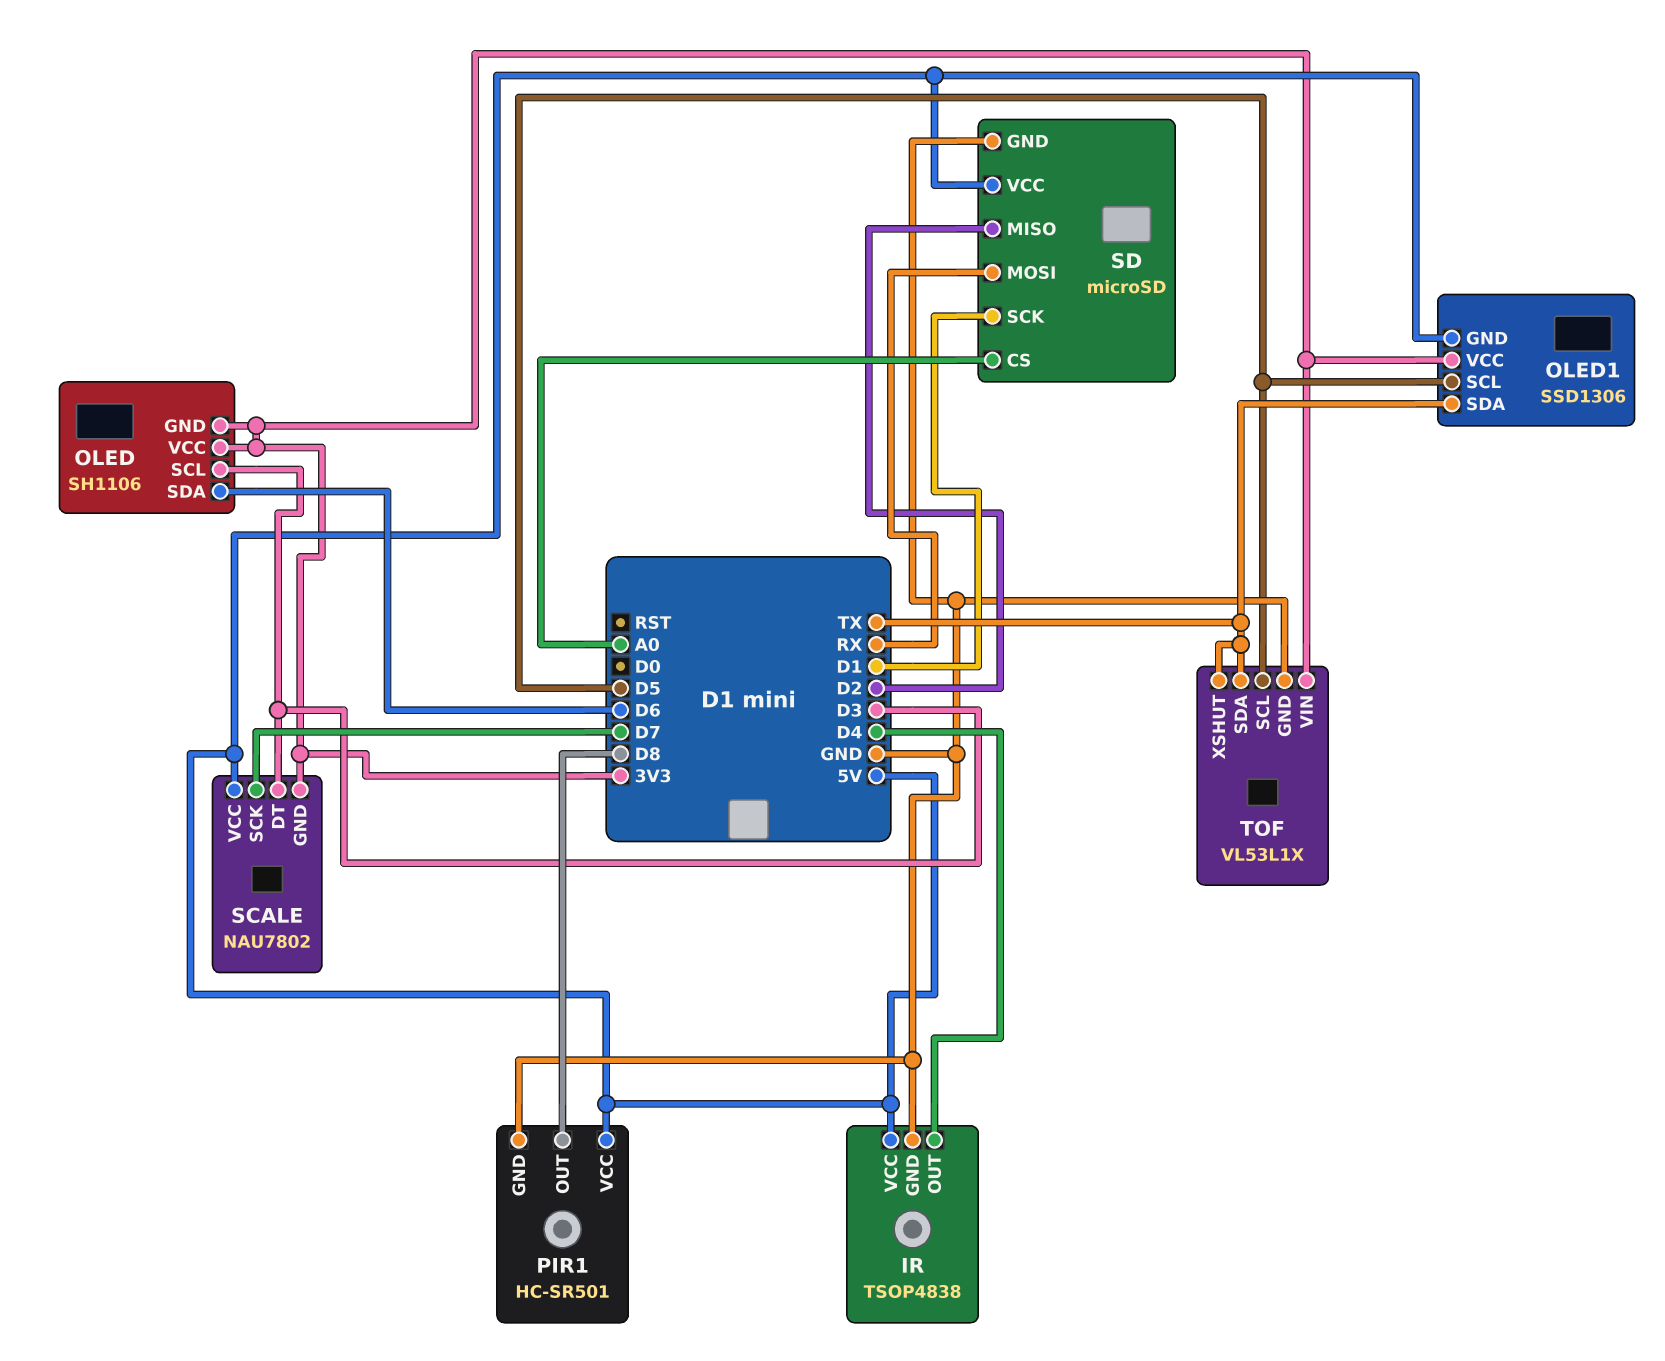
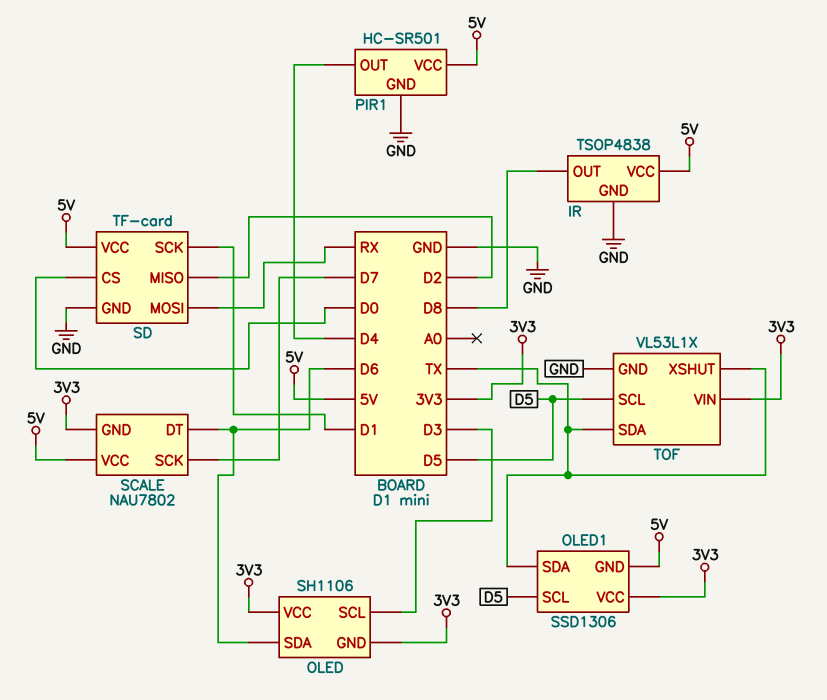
IR pin OUT: D4 -> D8
PIR1 pin OUT: D8 -> D4
SCALE pin DT: D3 -> D6
SD: microSD -> TF-card
SD pin CS: A0 -> D0

